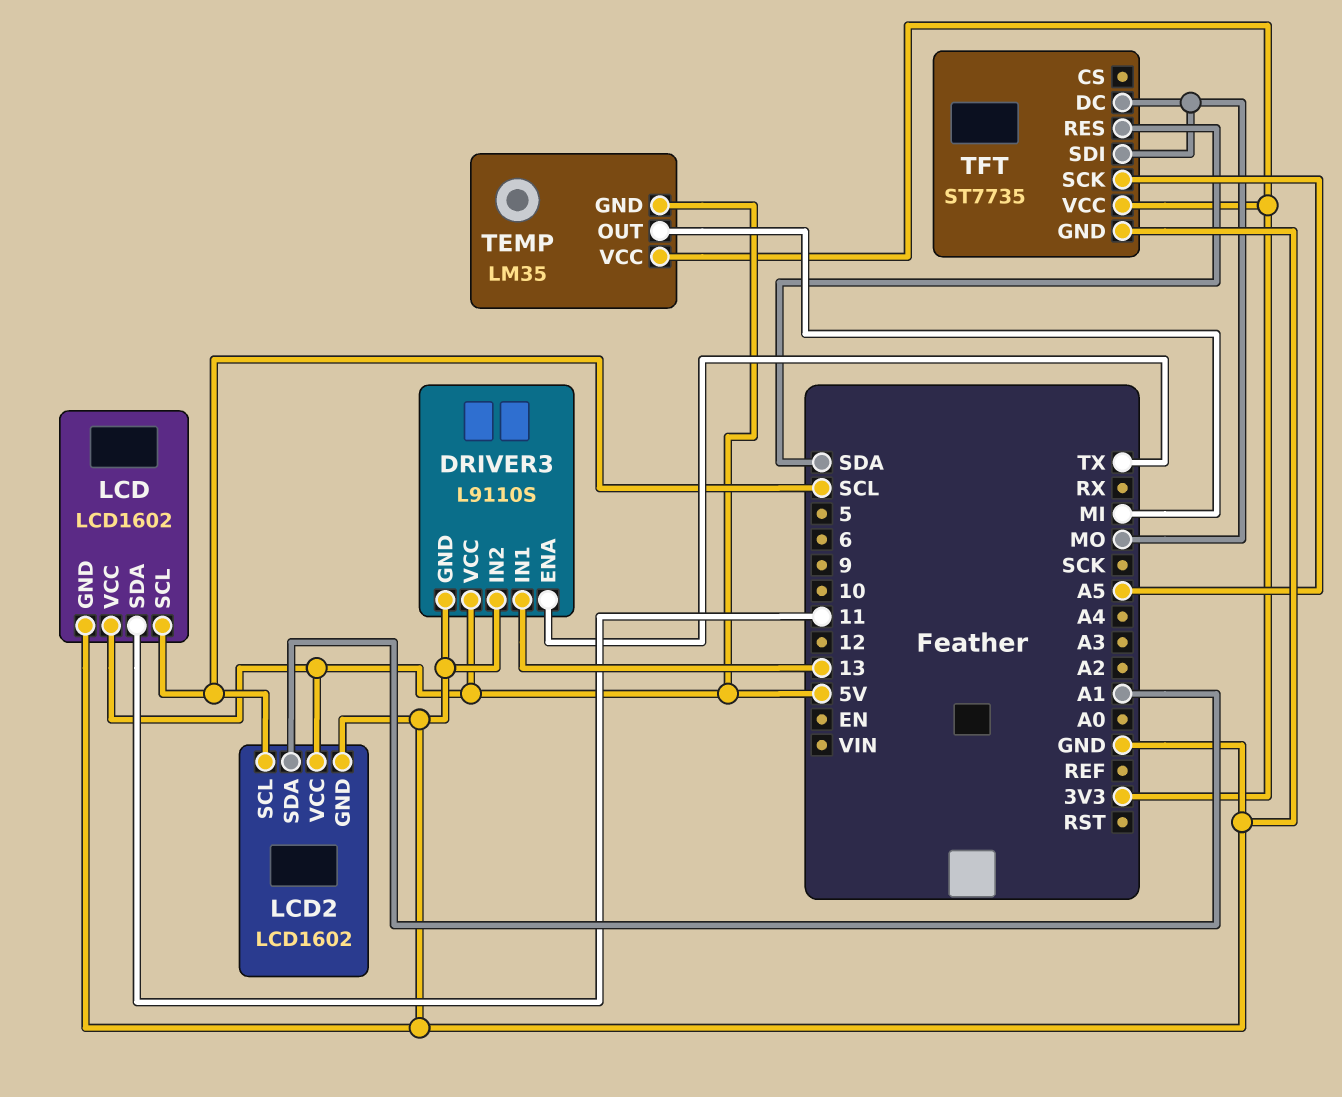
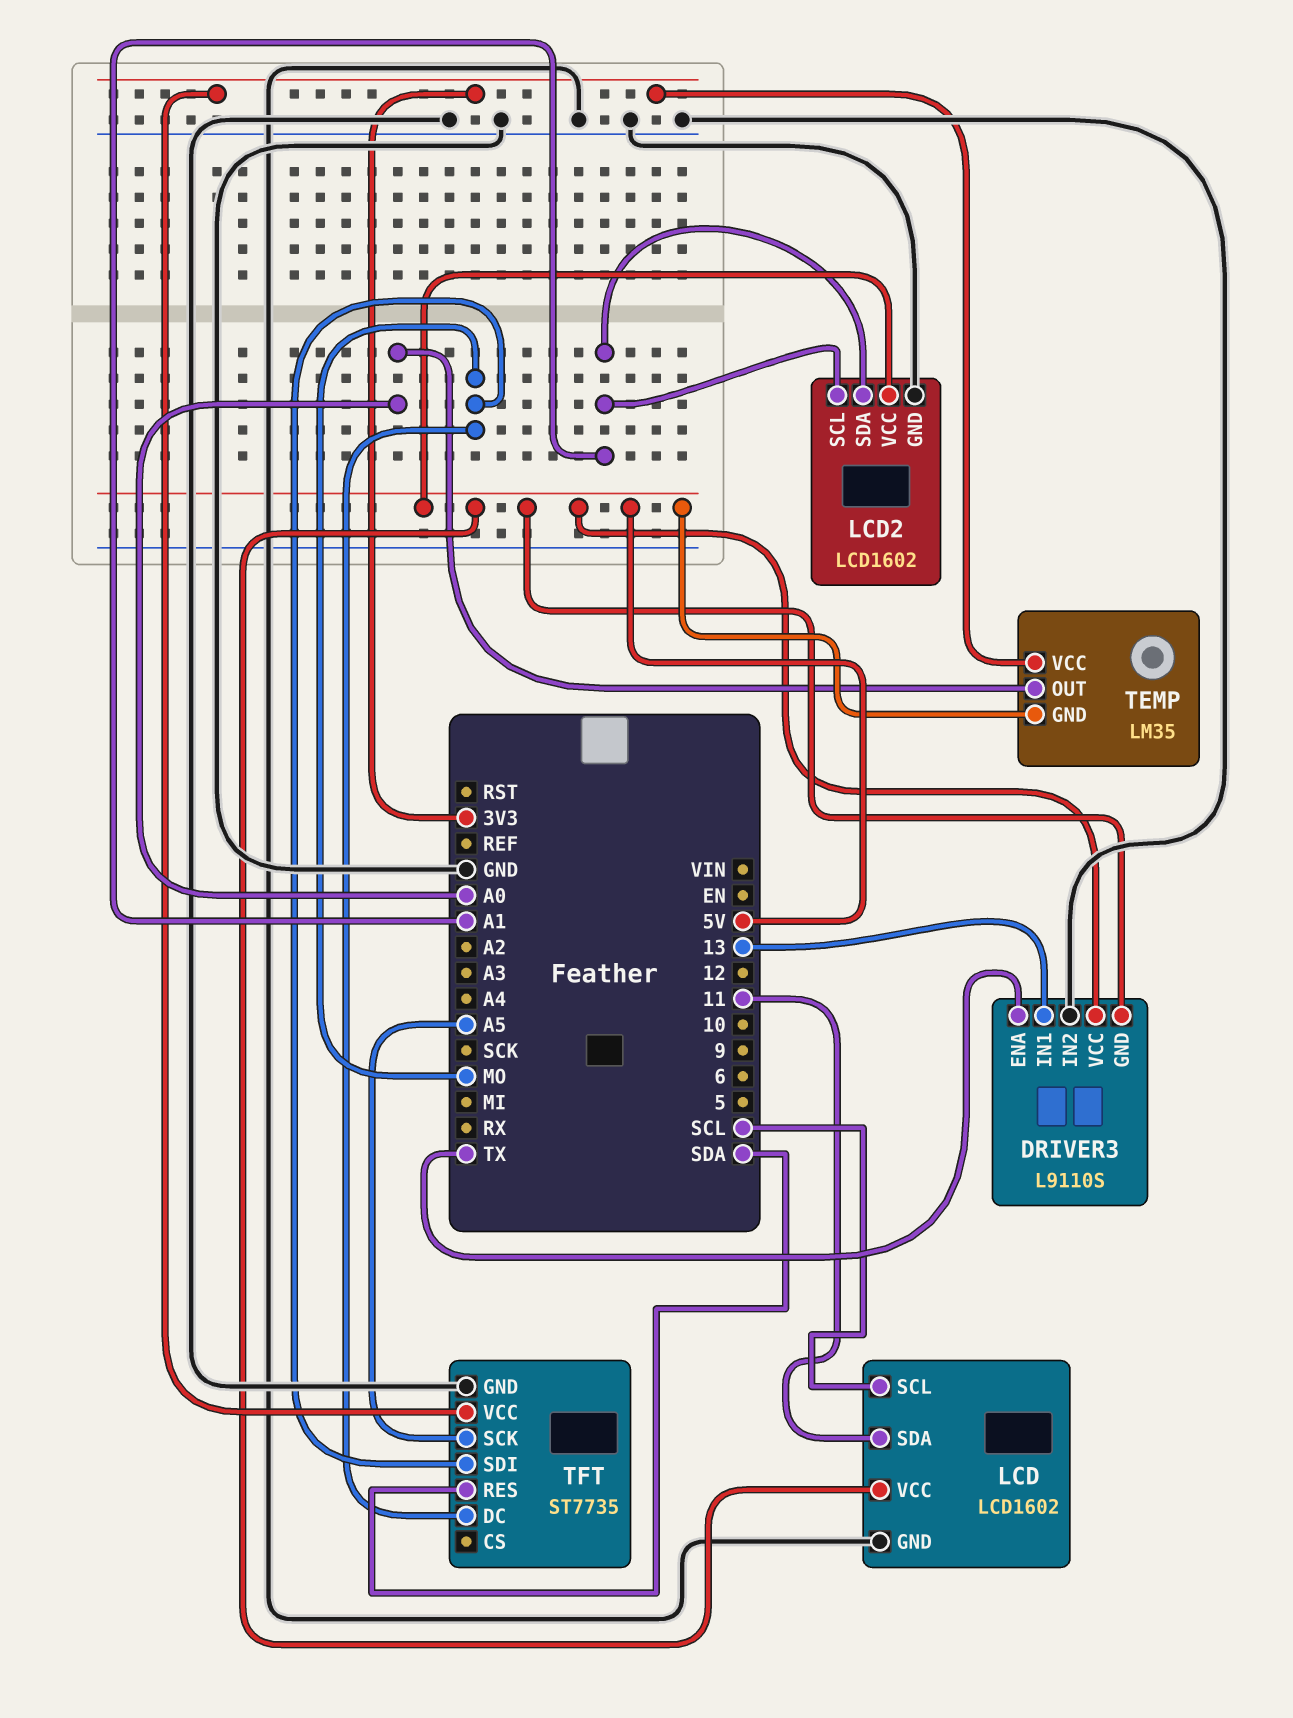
DRIVER3 pin GND: GND -> 5V
LCD2 pin SCL: SCL -> A1
TEMP pin OUT: MI -> A0

